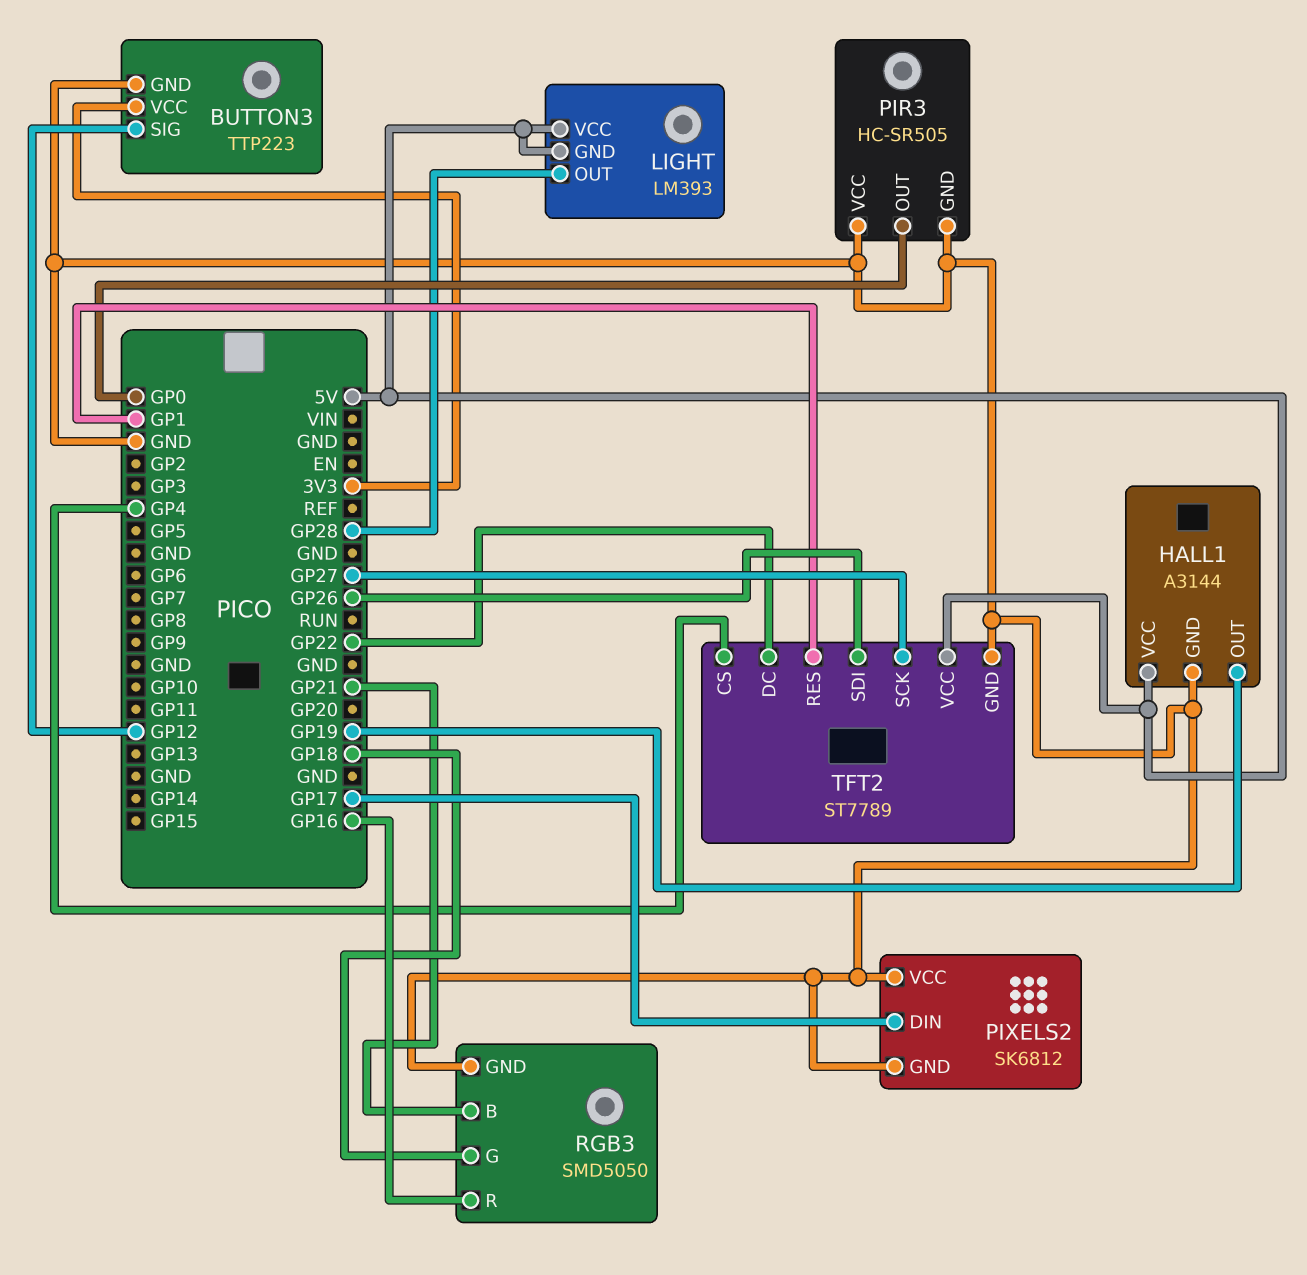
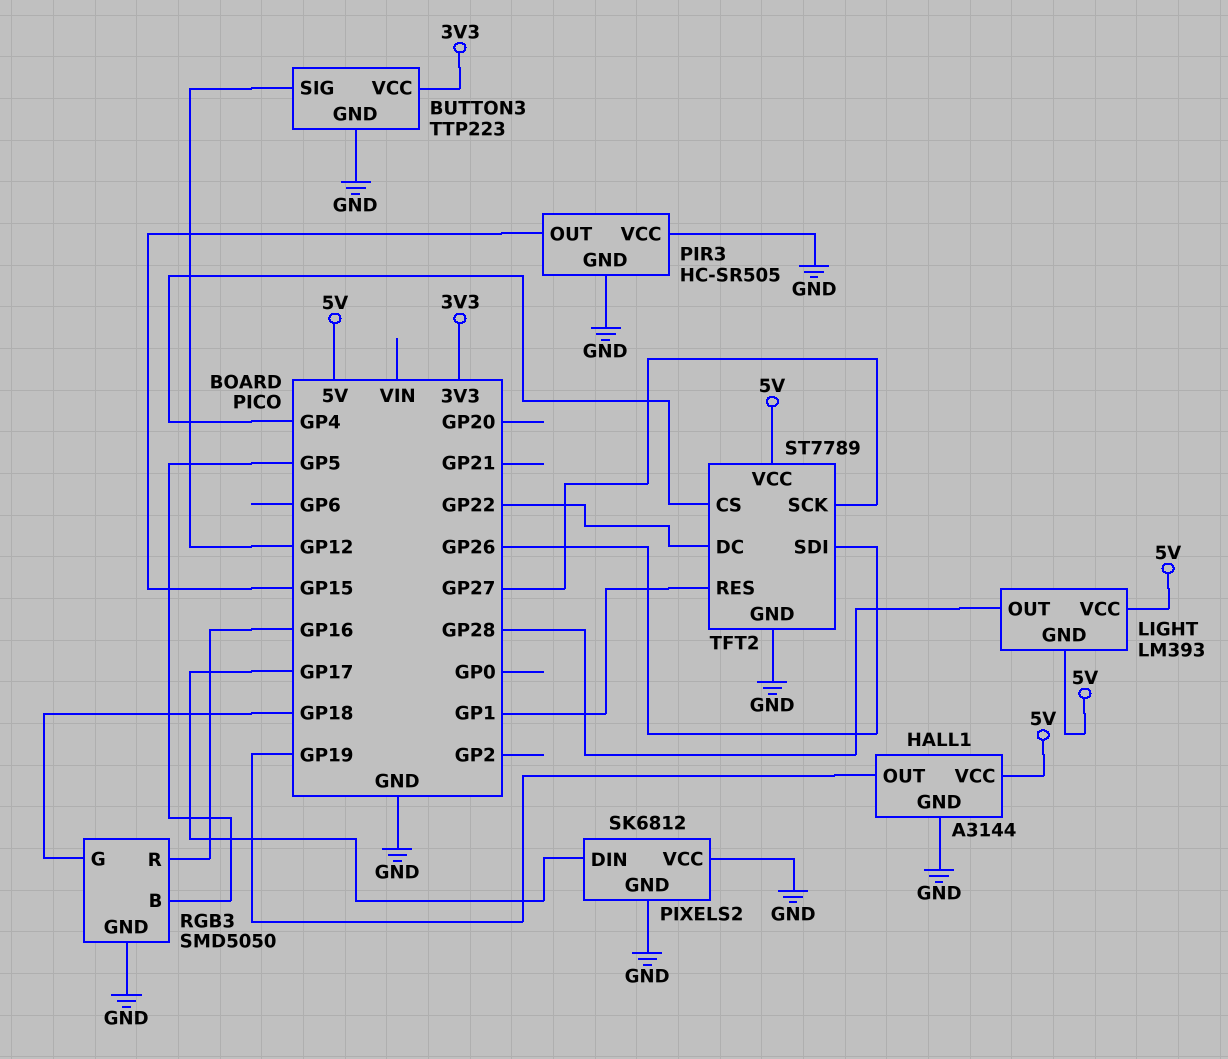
PIR3 pin OUT: GP0 -> GP15
RGB3 pin B: GP21 -> GP5

